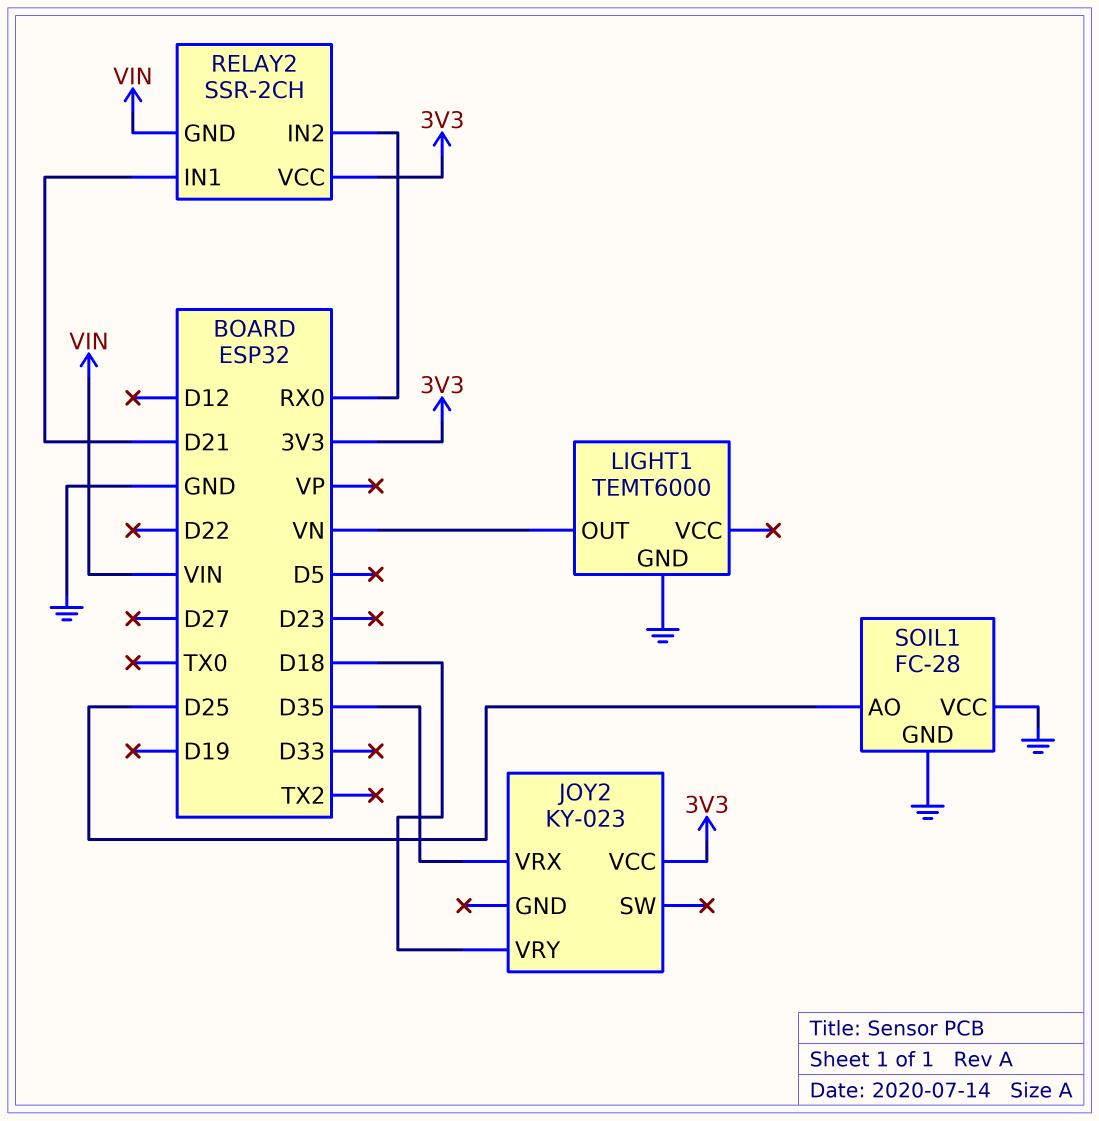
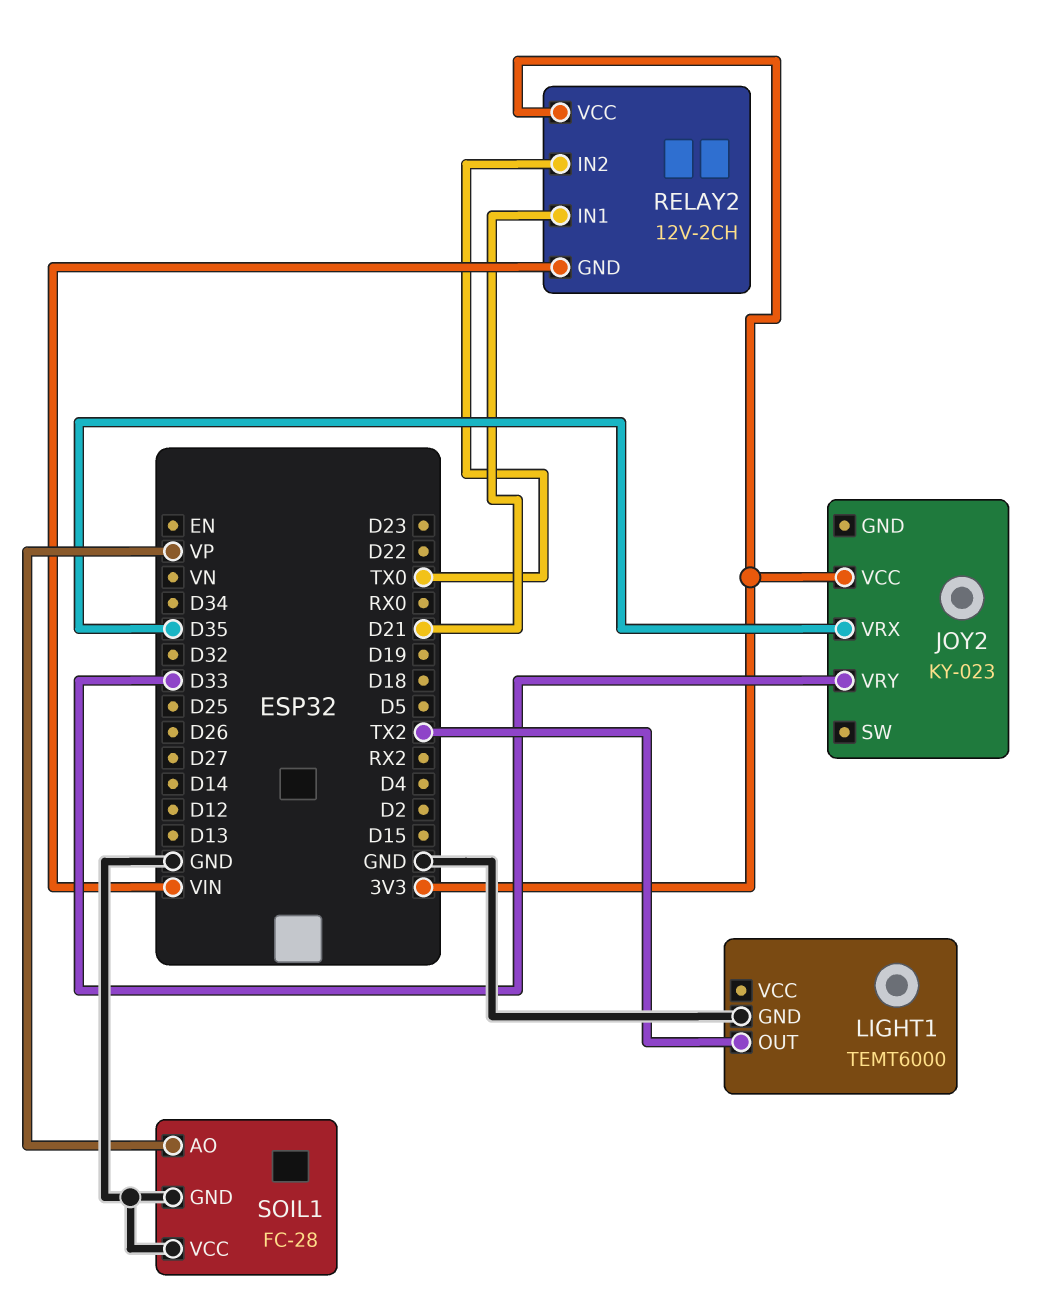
JOY2 pin VRY: D18 -> D33
LIGHT1 pin OUT: VN -> TX2
RELAY2: SSR-2CH -> 12V-2CH
RELAY2 pin IN2: RX0 -> TX0
SOIL1 pin AO: D25 -> VP

